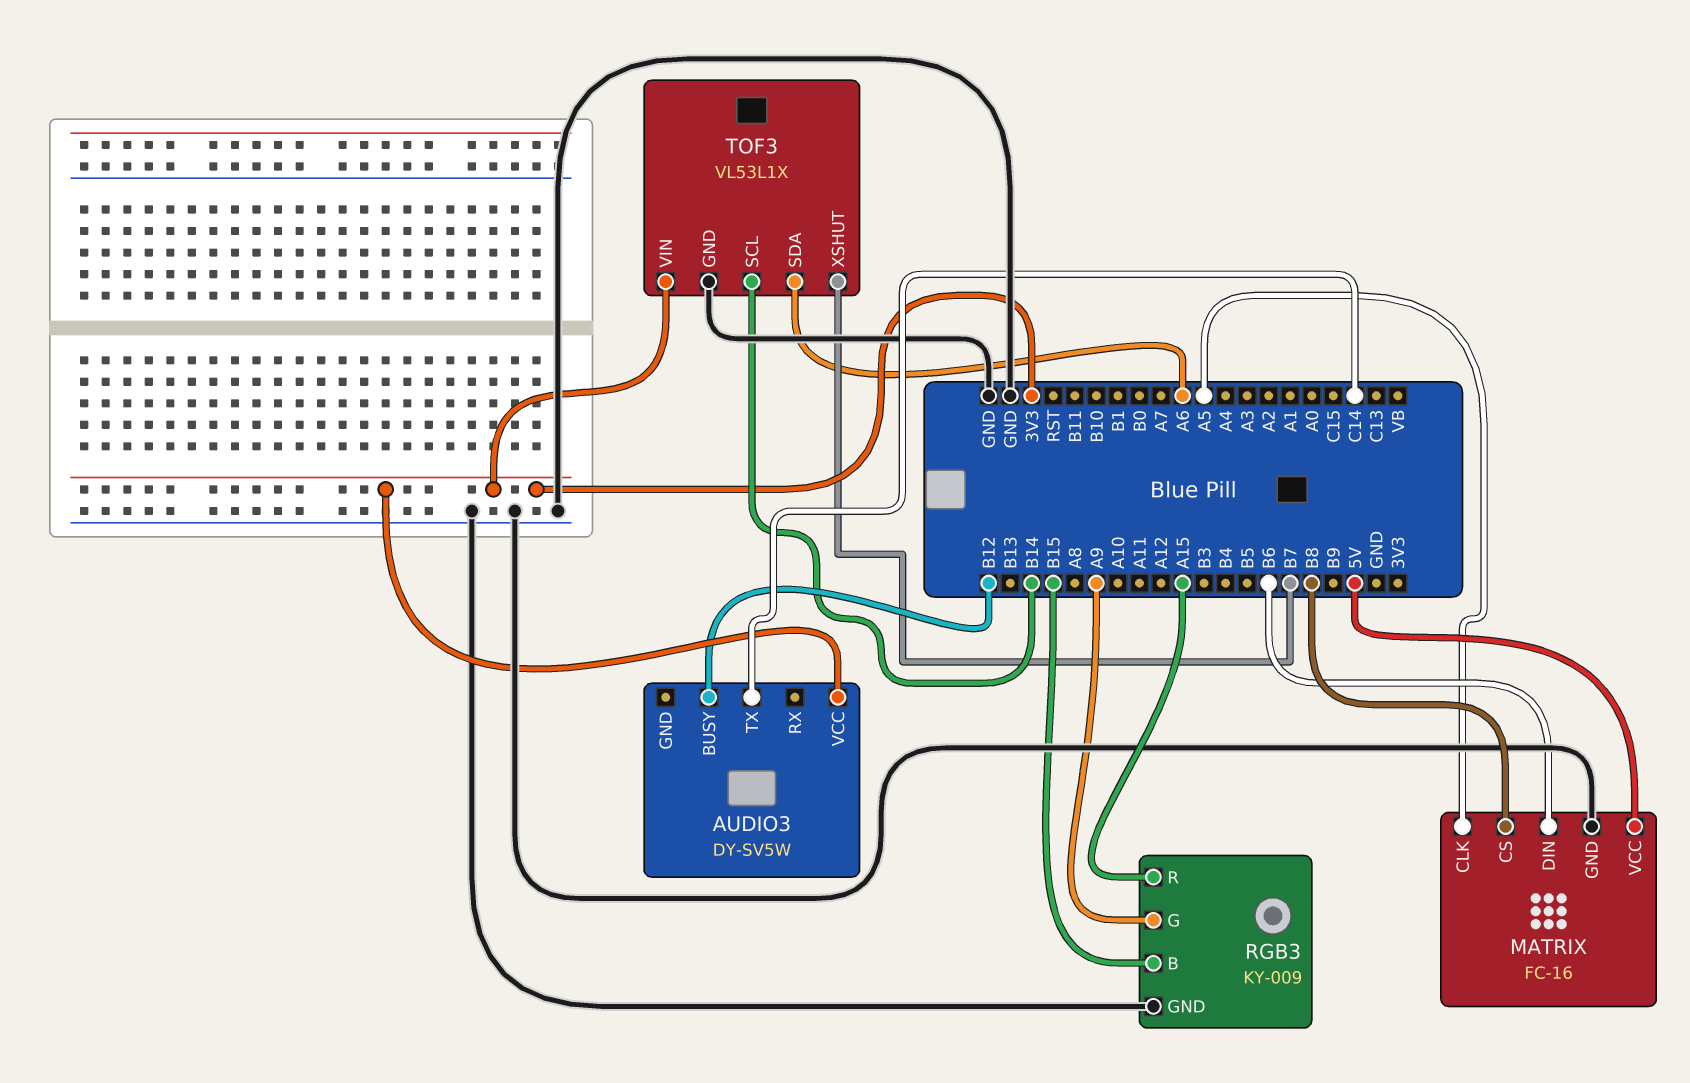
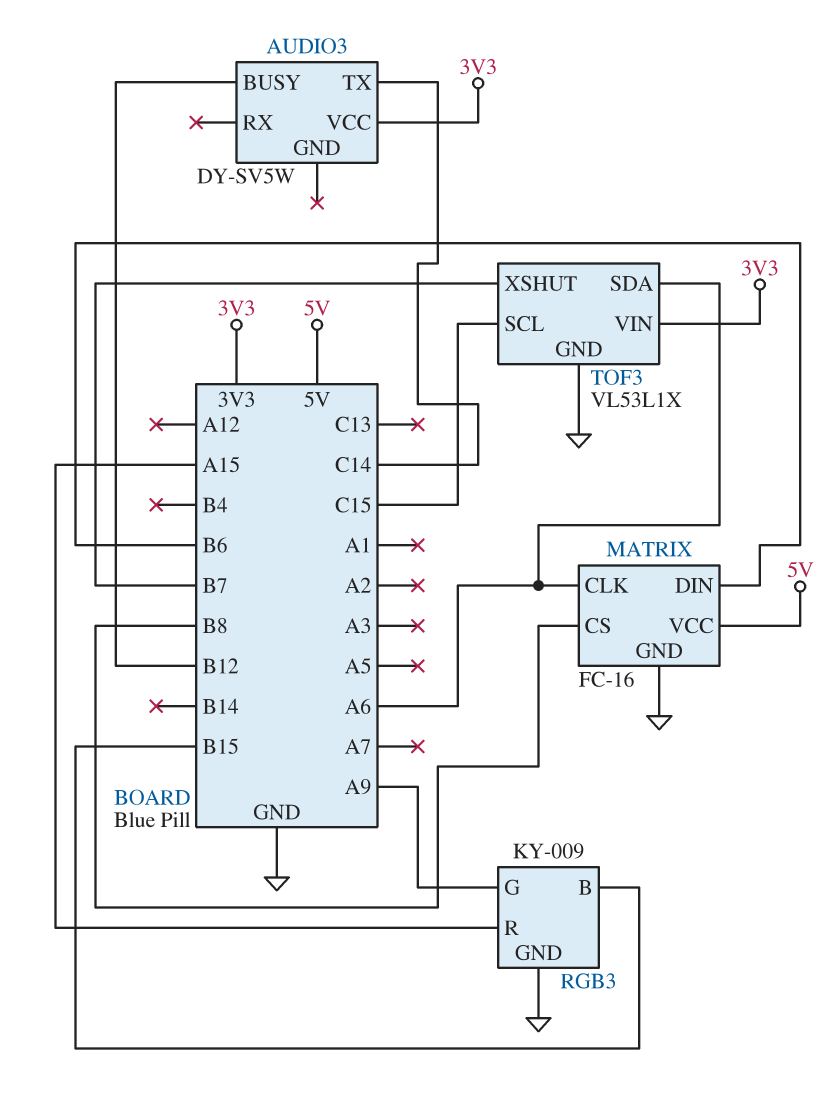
MATRIX pin CLK: A5 -> A6
TOF3 pin SCL: B14 -> C15

